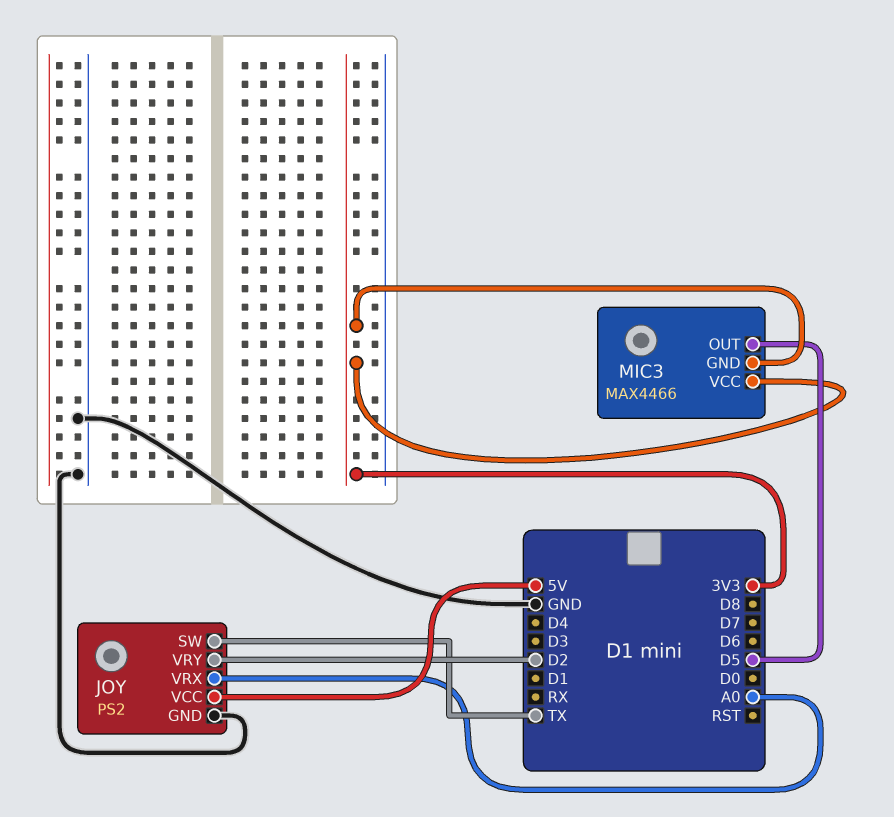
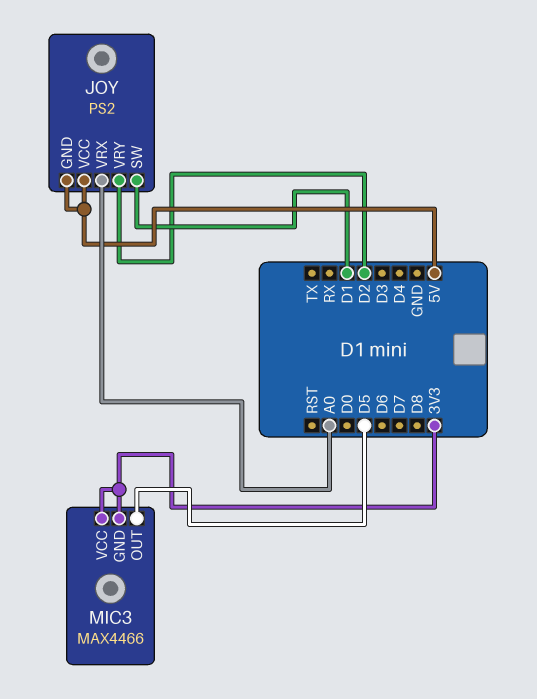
JOY pin GND: GND -> 5V
JOY pin SW: TX -> D1

